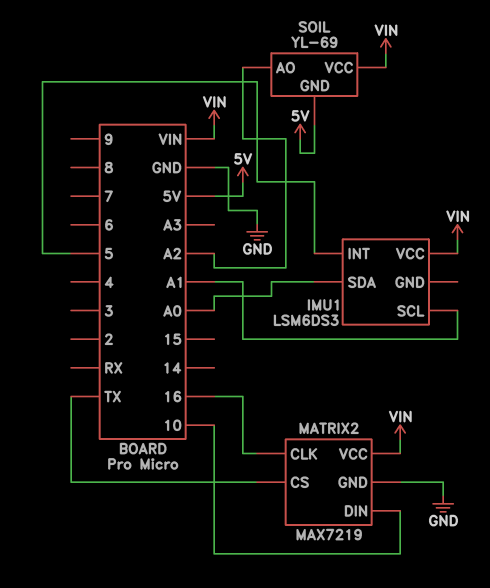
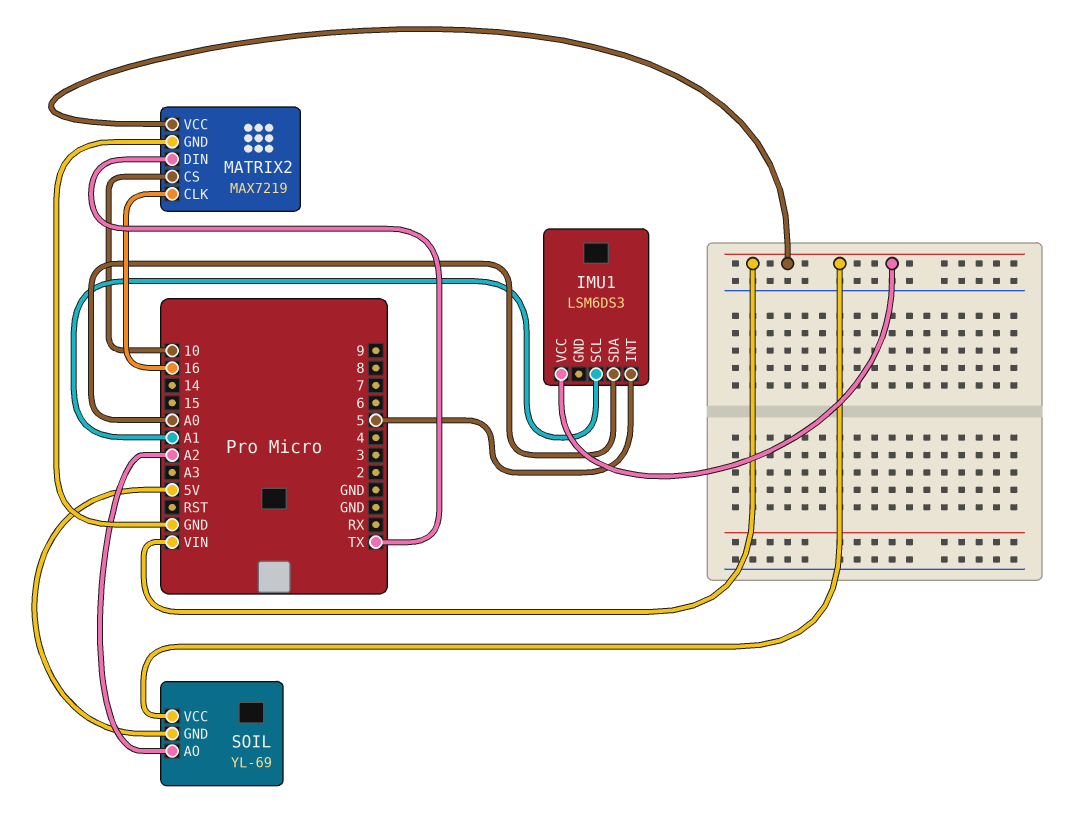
MATRIX2 pin CS: TX -> 10
MATRIX2 pin DIN: 10 -> TX

